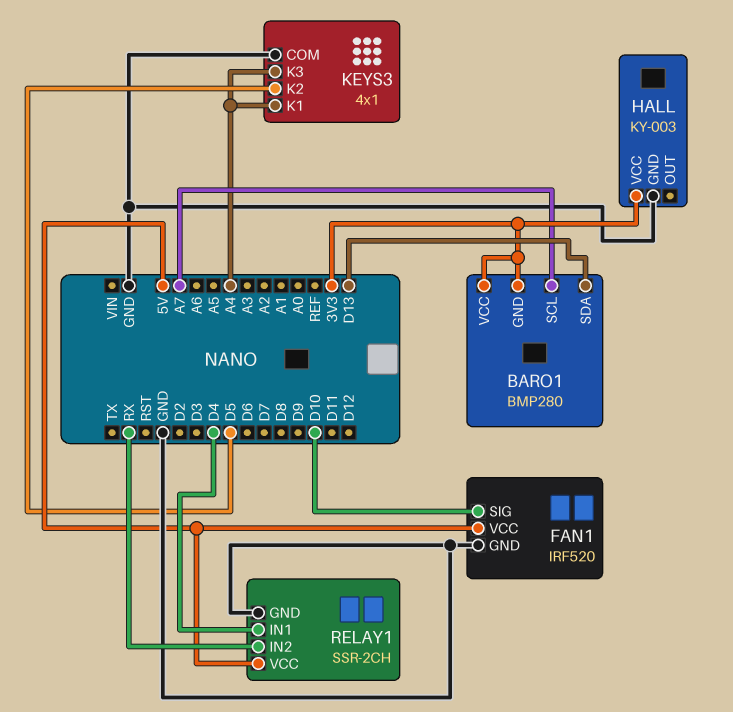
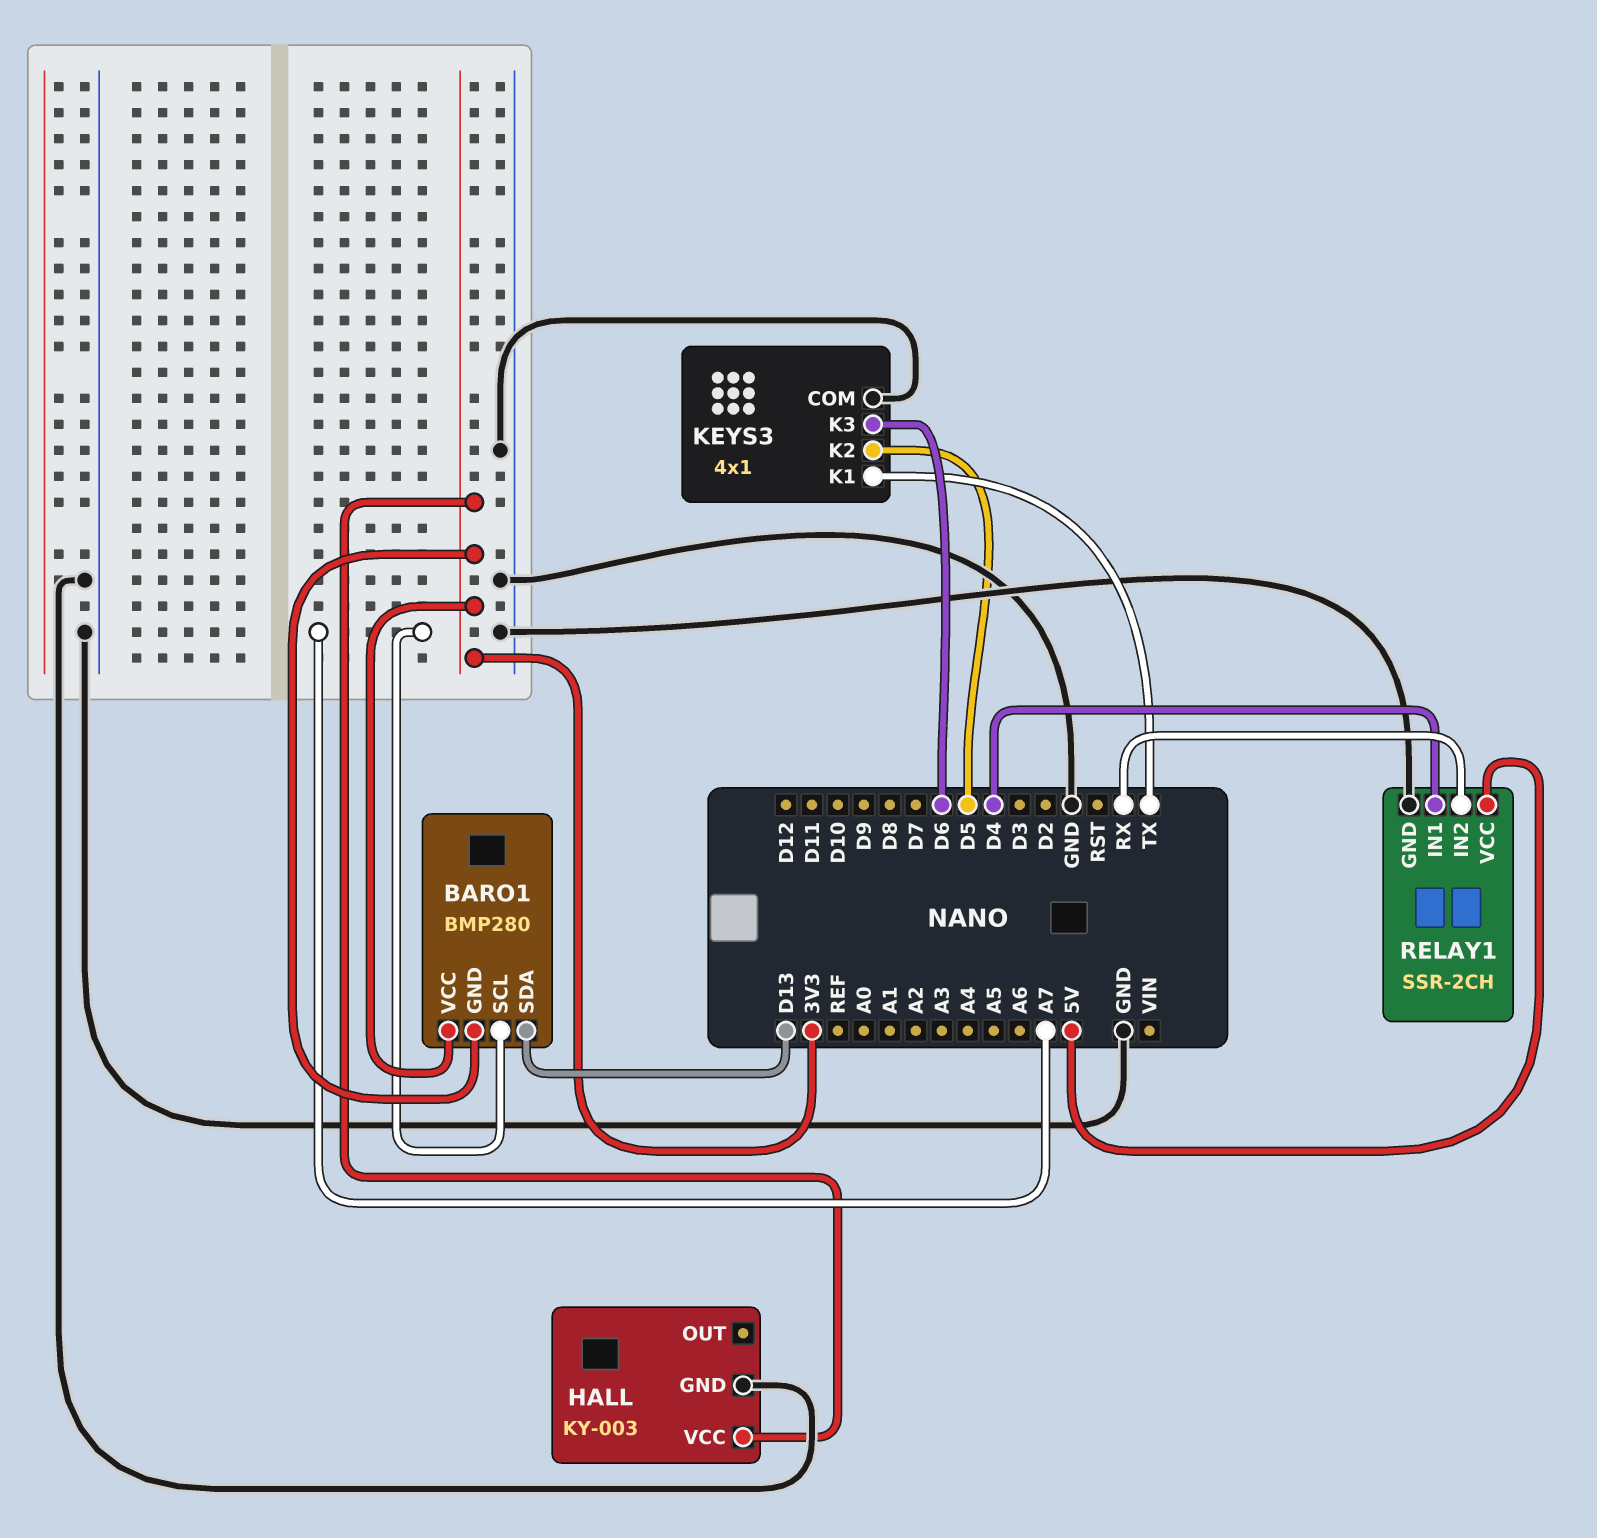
FAN1: IRF520 -> none
FAN1 pin GND: GND -> none
FAN1 pin SIG: D10 -> none
FAN1 pin VCC: 5V -> none
KEYS3 pin K1: A4 -> TX
KEYS3 pin K3: A4 -> D6

